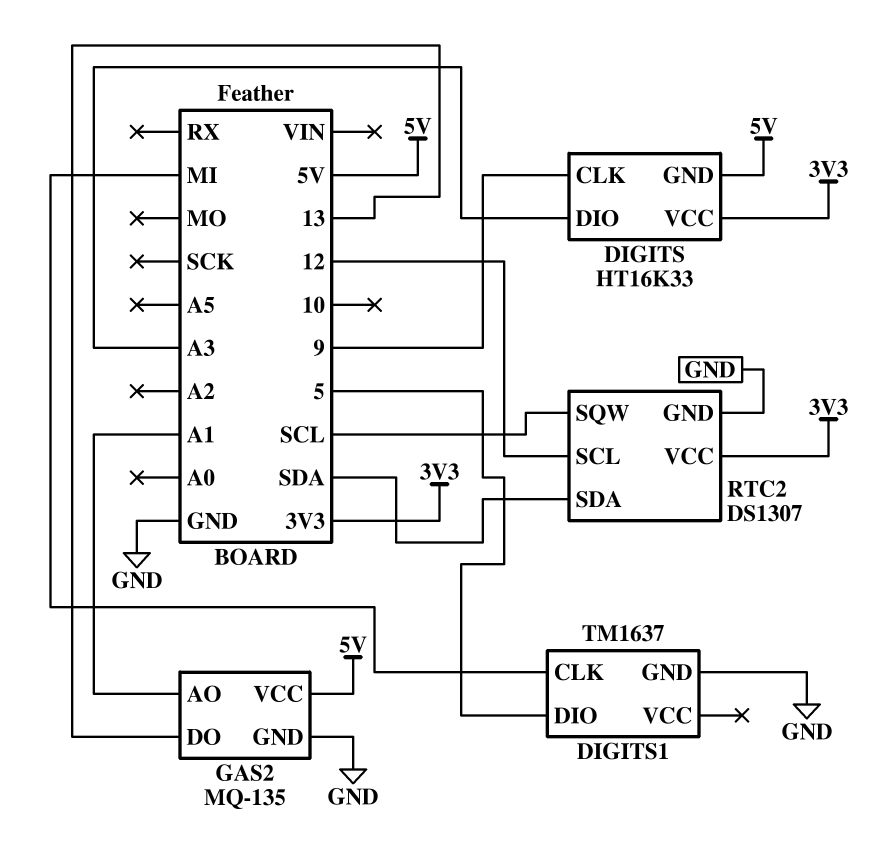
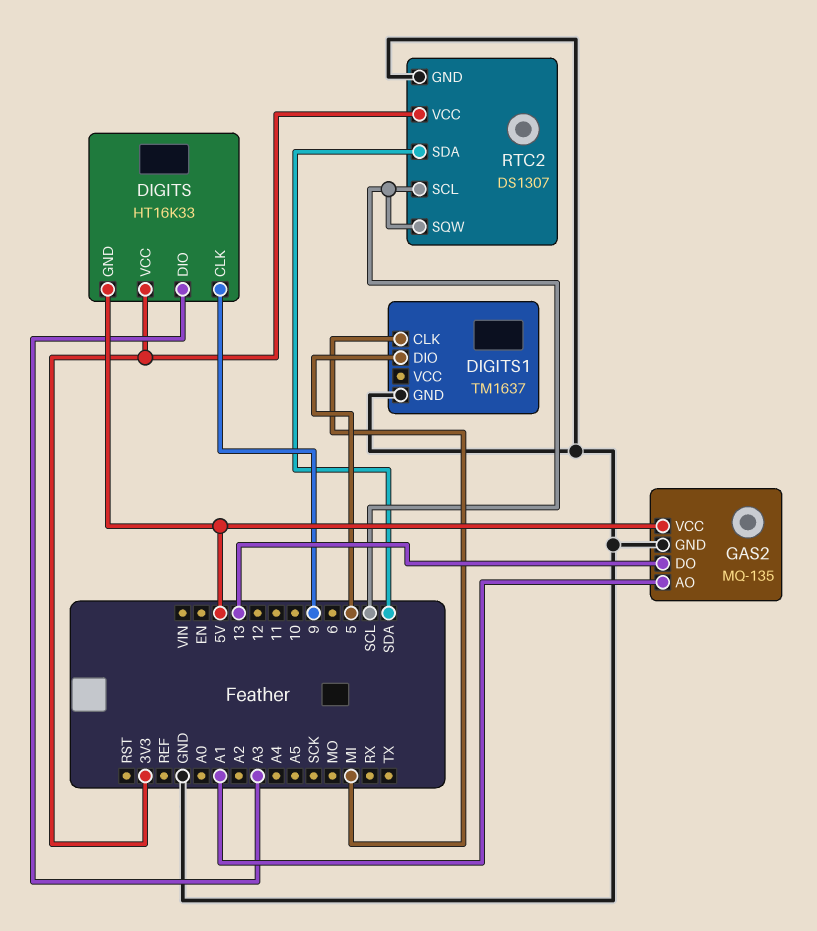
RTC2 pin SCL: 12 -> SCL

